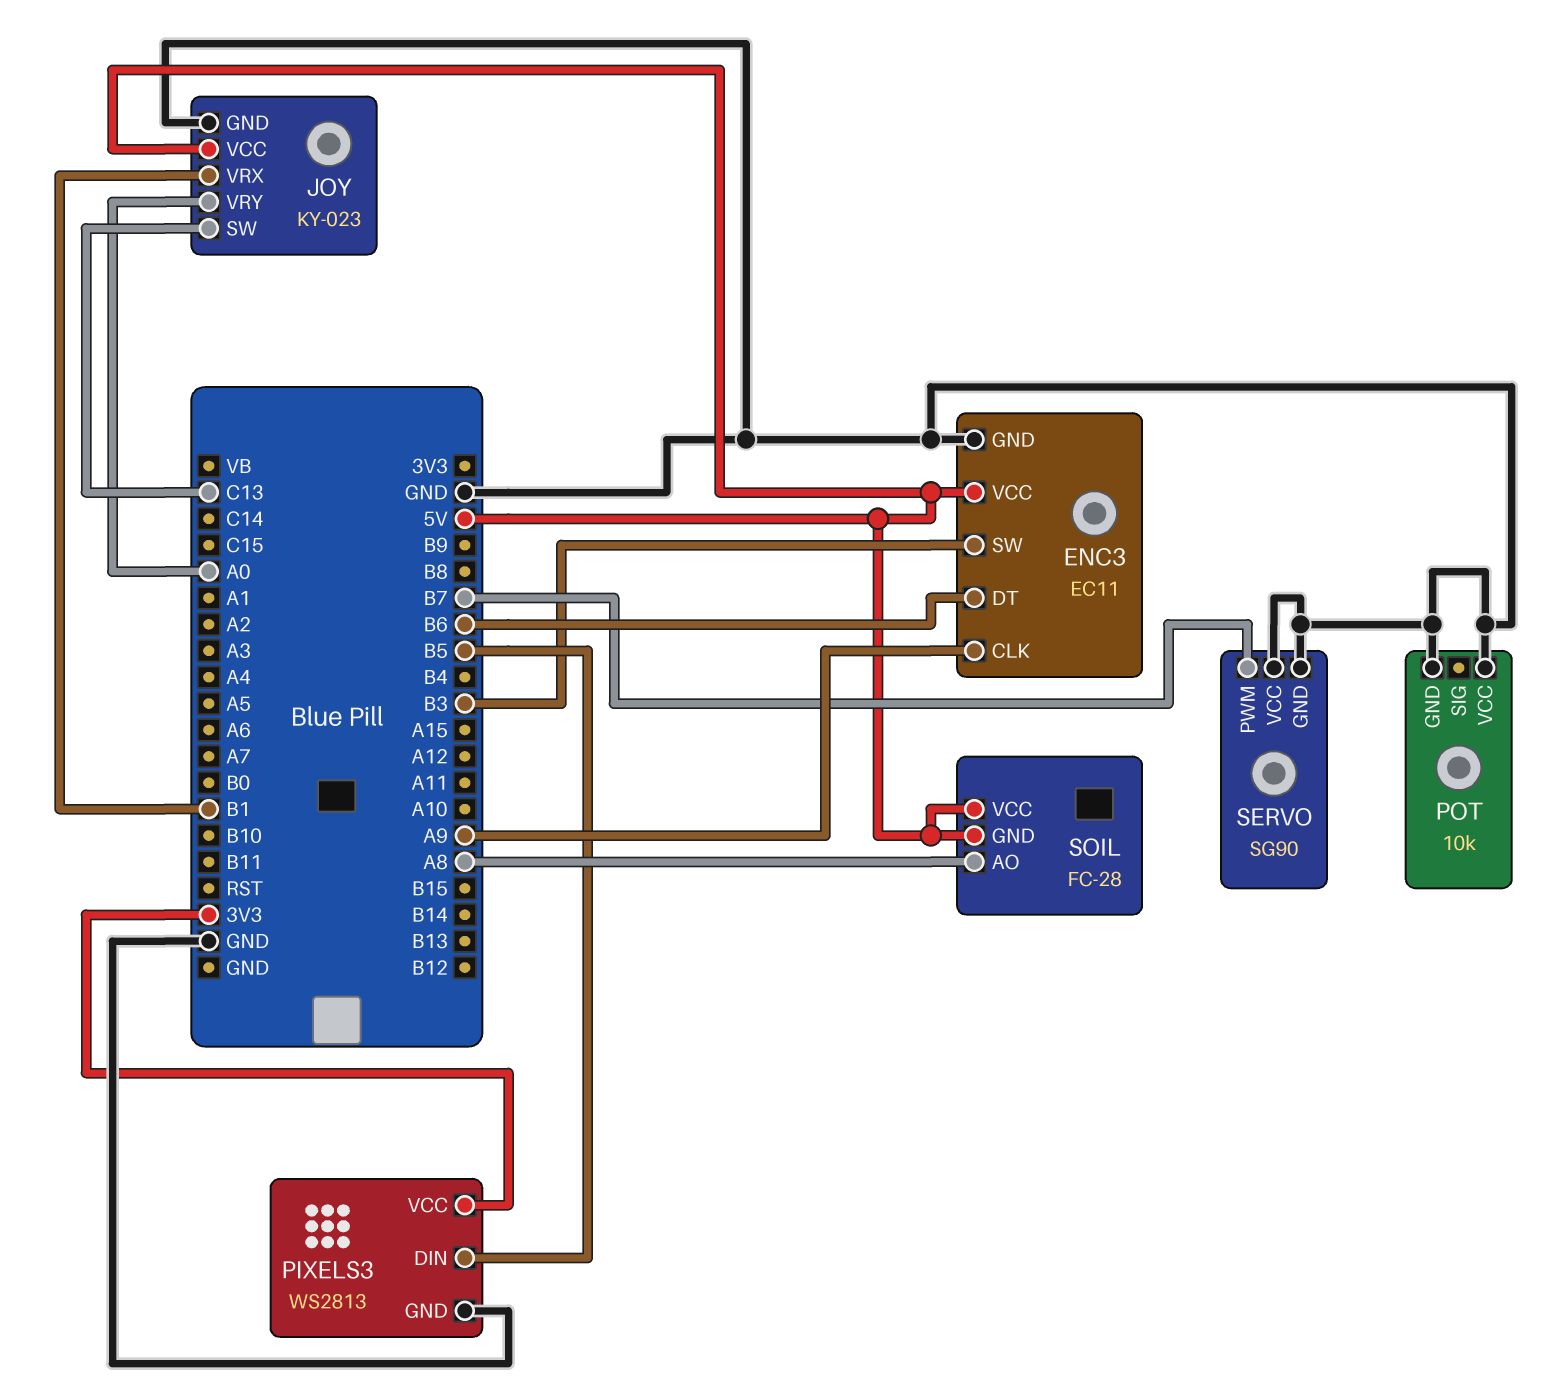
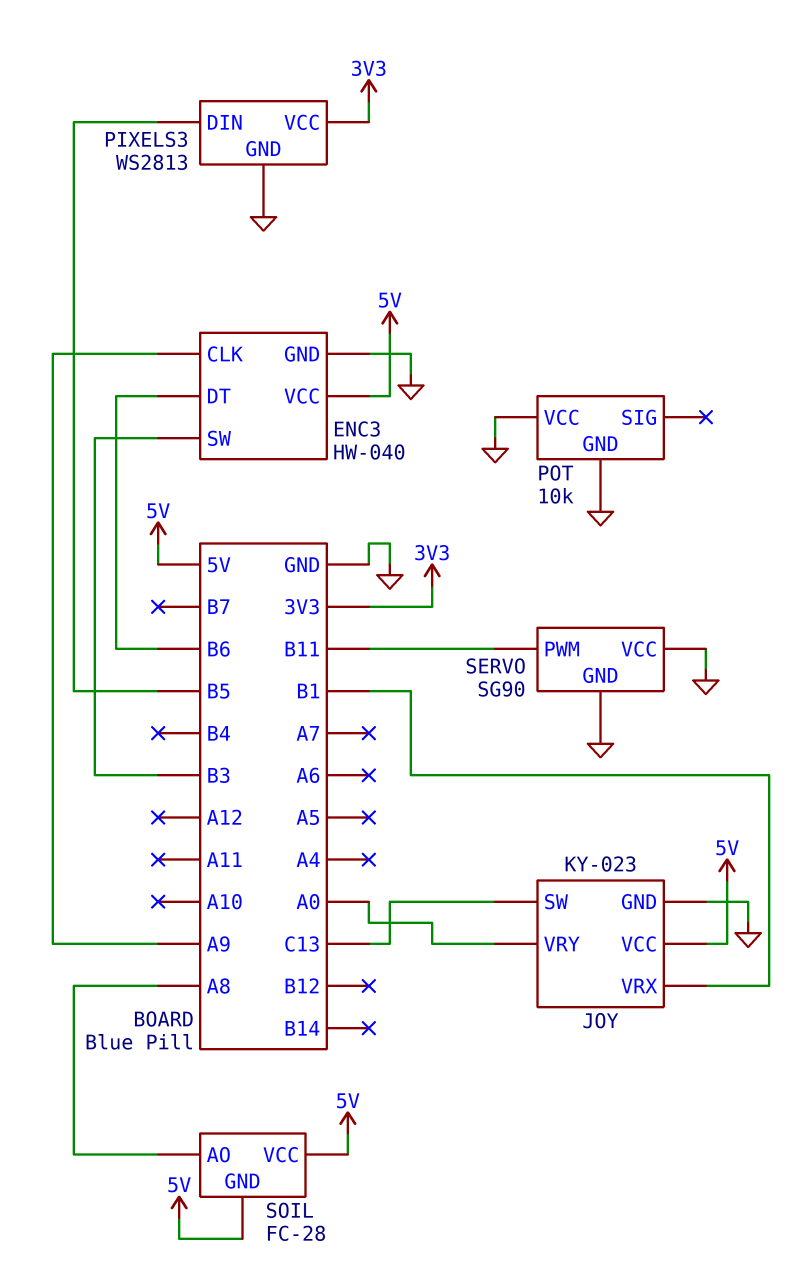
ENC3: EC11 -> HW-040
SERVO pin PWM: B7 -> B11

